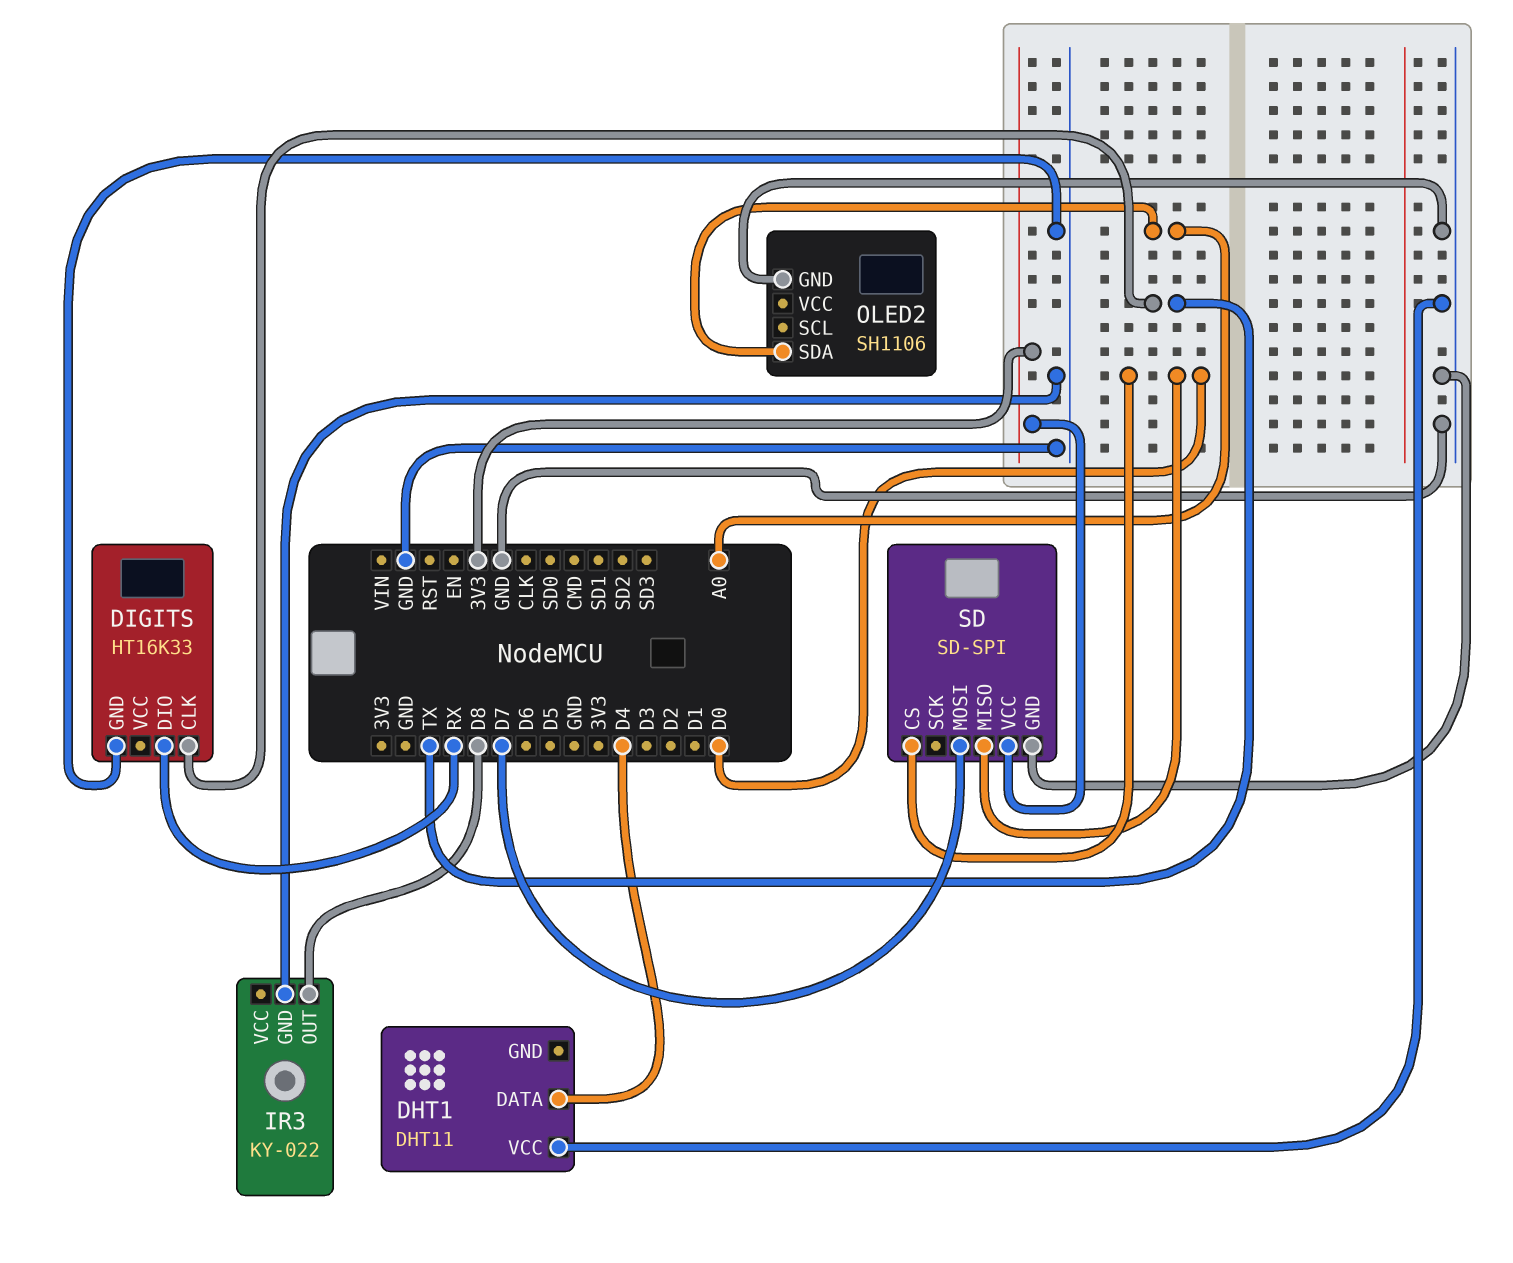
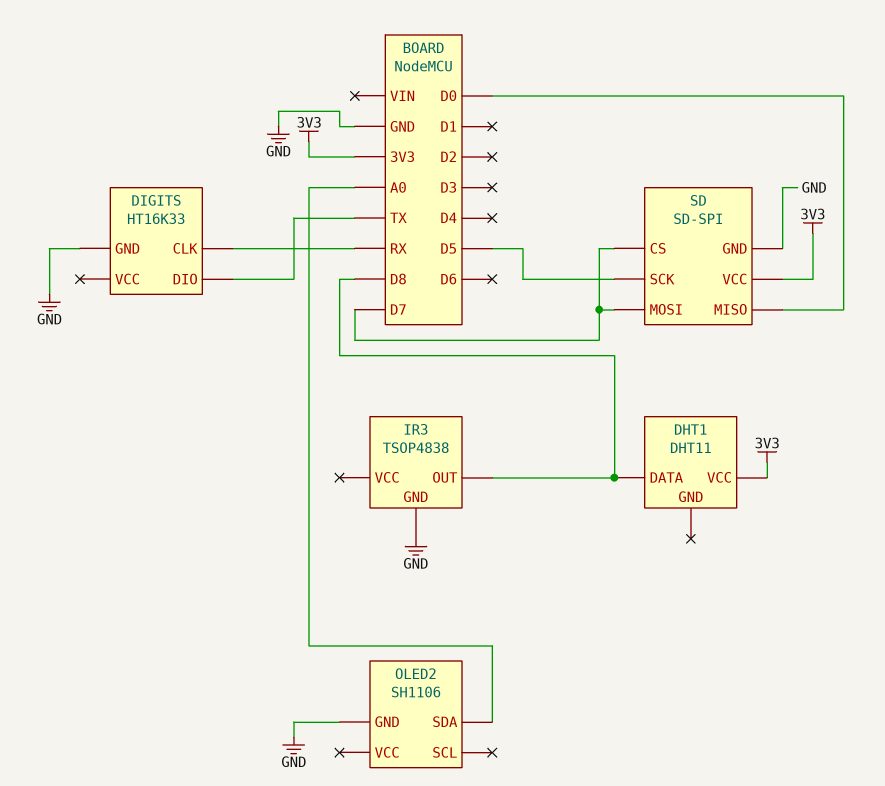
DHT1 pin DATA: D4 -> D8
DHT1 pin VCC: GND -> 3V3
DIGITS pin CLK: TX -> RX
DIGITS pin DIO: RX -> TX
IR3: KY-022 -> TSOP4838
SD pin CS: D0 -> D7
SD pin SCK: none -> D5

